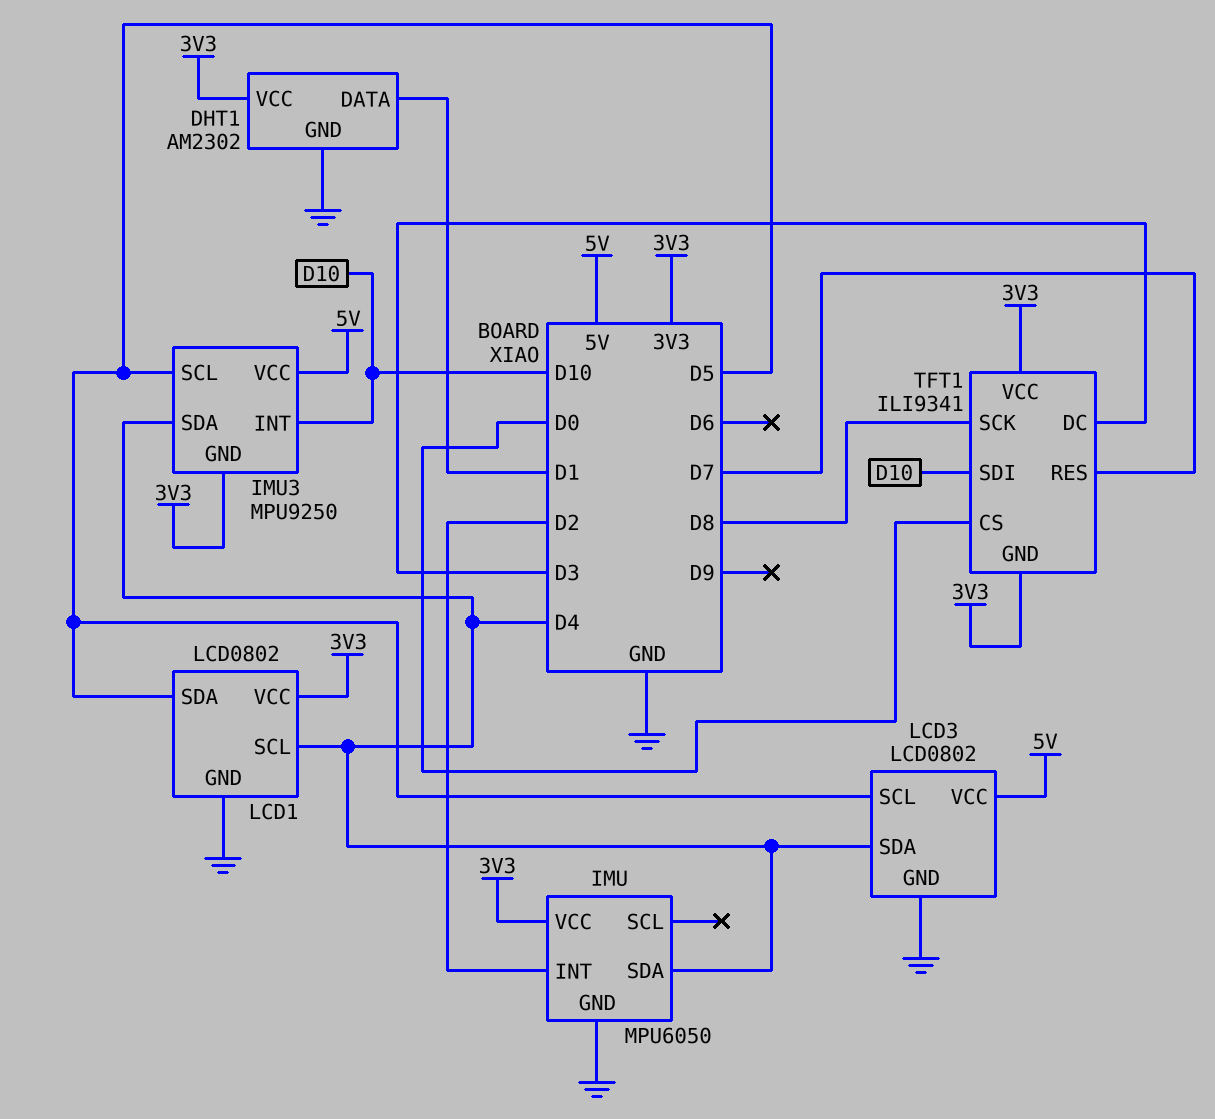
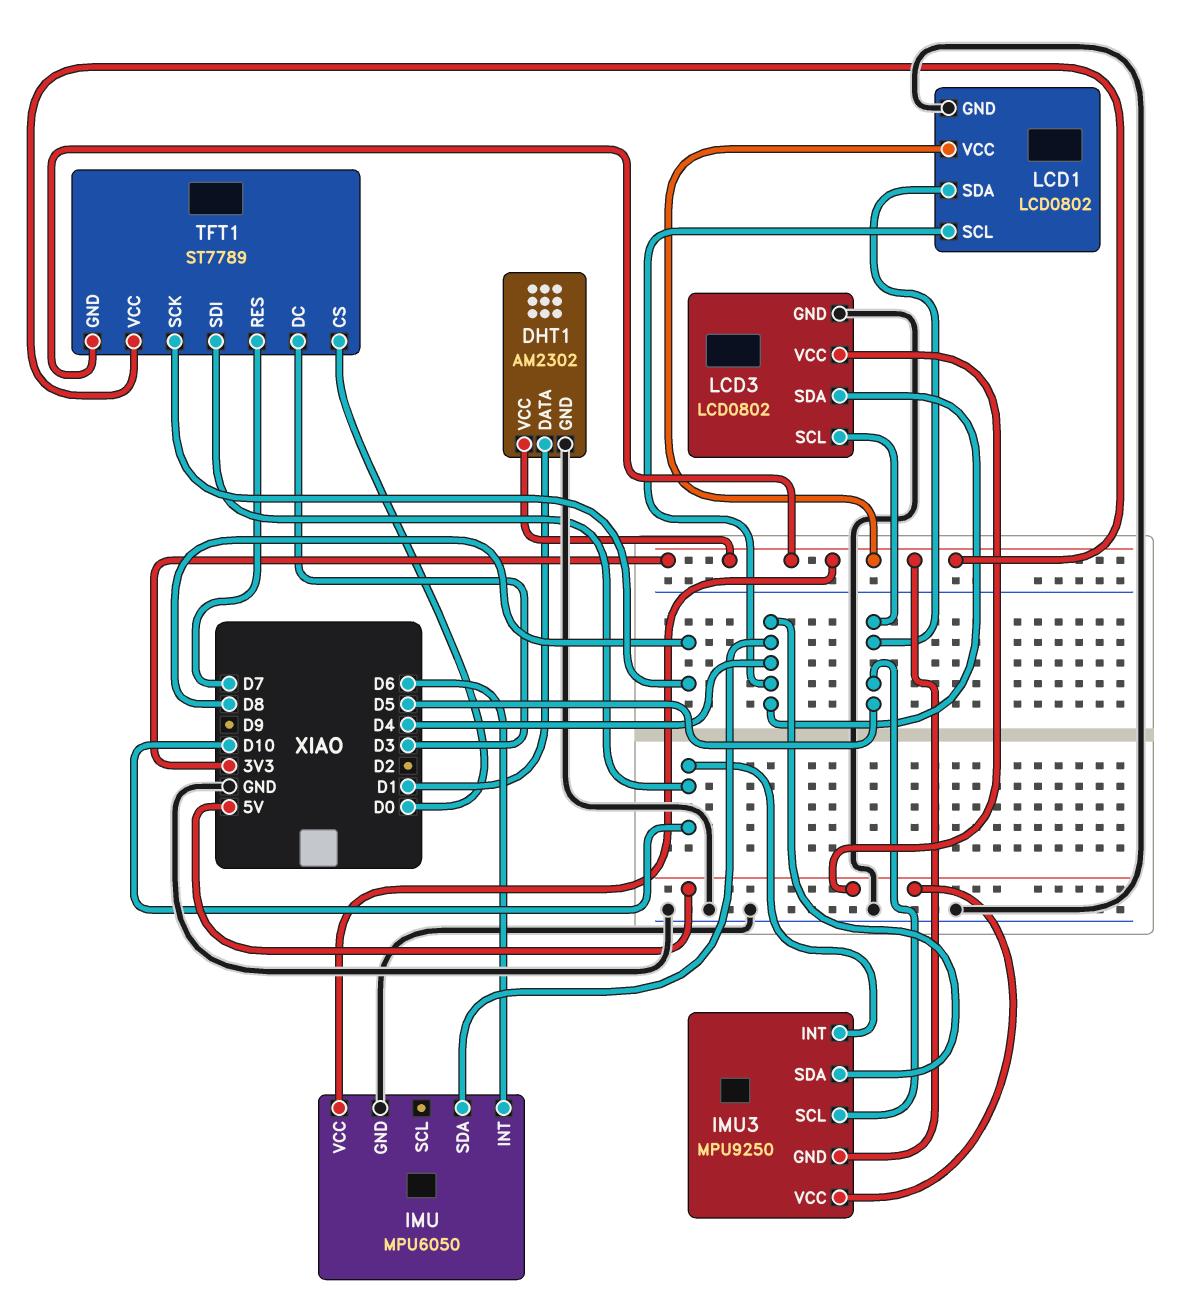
IMU pin INT: D2 -> D6
TFT1: ILI9341 -> ST7789

